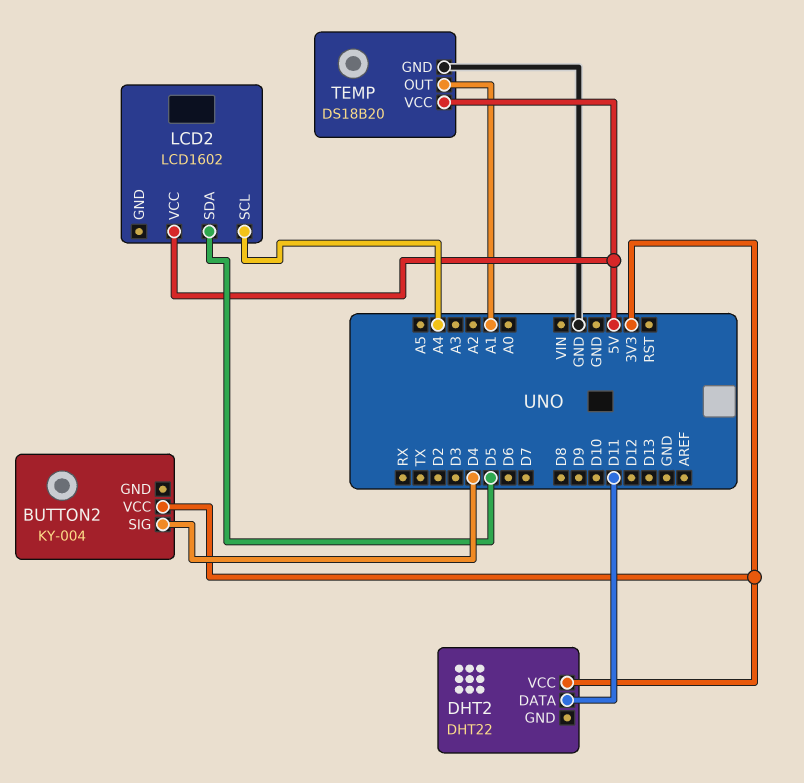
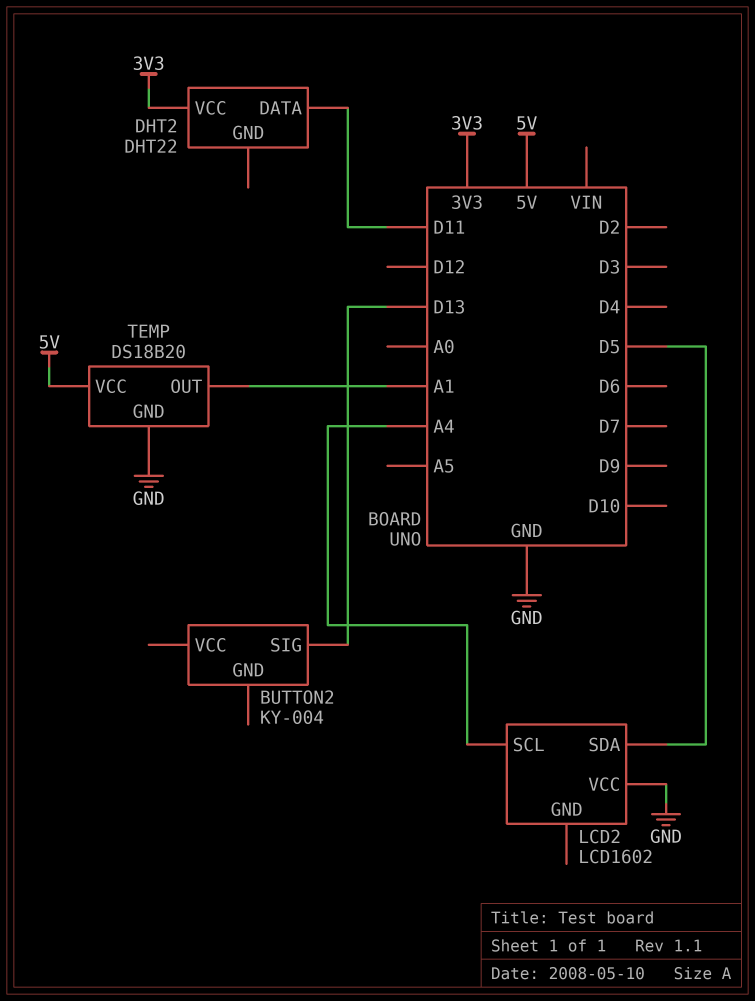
BUTTON2 pin SIG: D4 -> D13
BUTTON2 pin VCC: 3V3 -> none
LCD2 pin VCC: 5V -> GND

